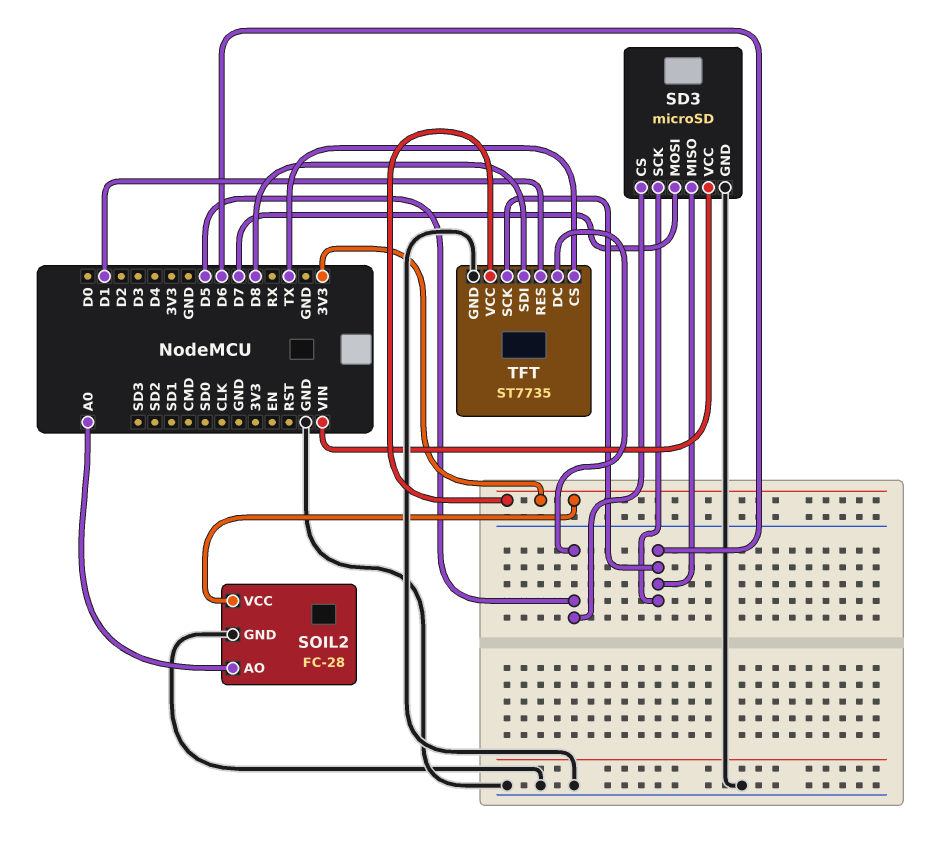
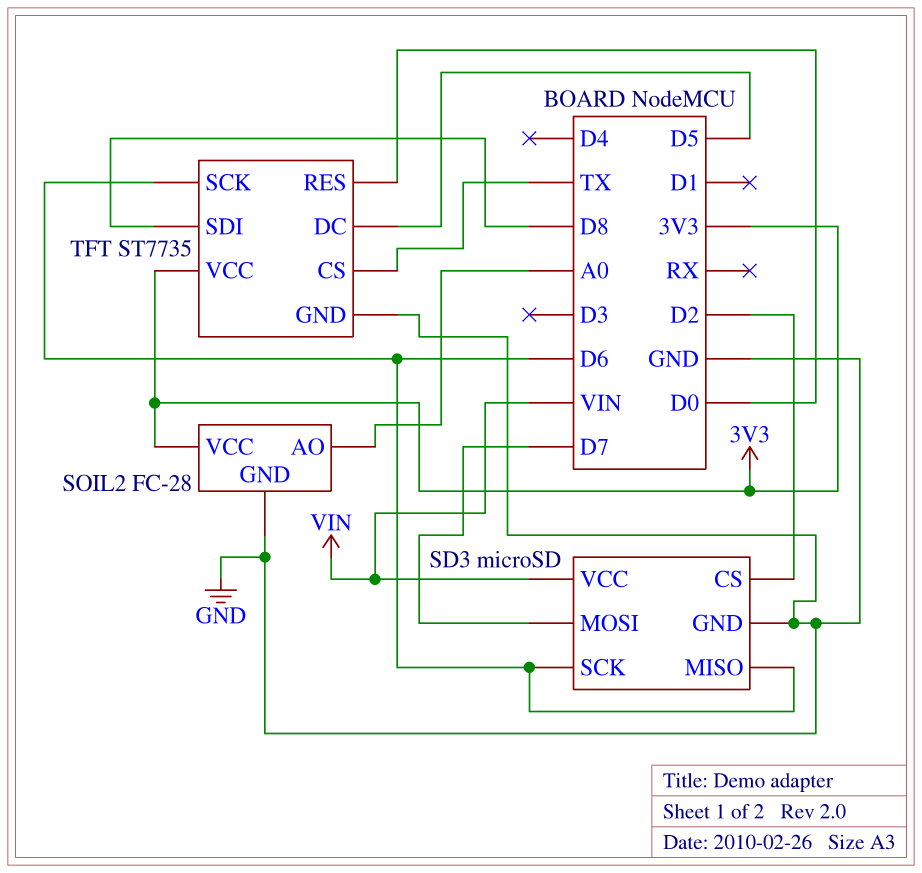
SD3 pin CS: D5 -> D2
TFT pin RES: D1 -> D0

